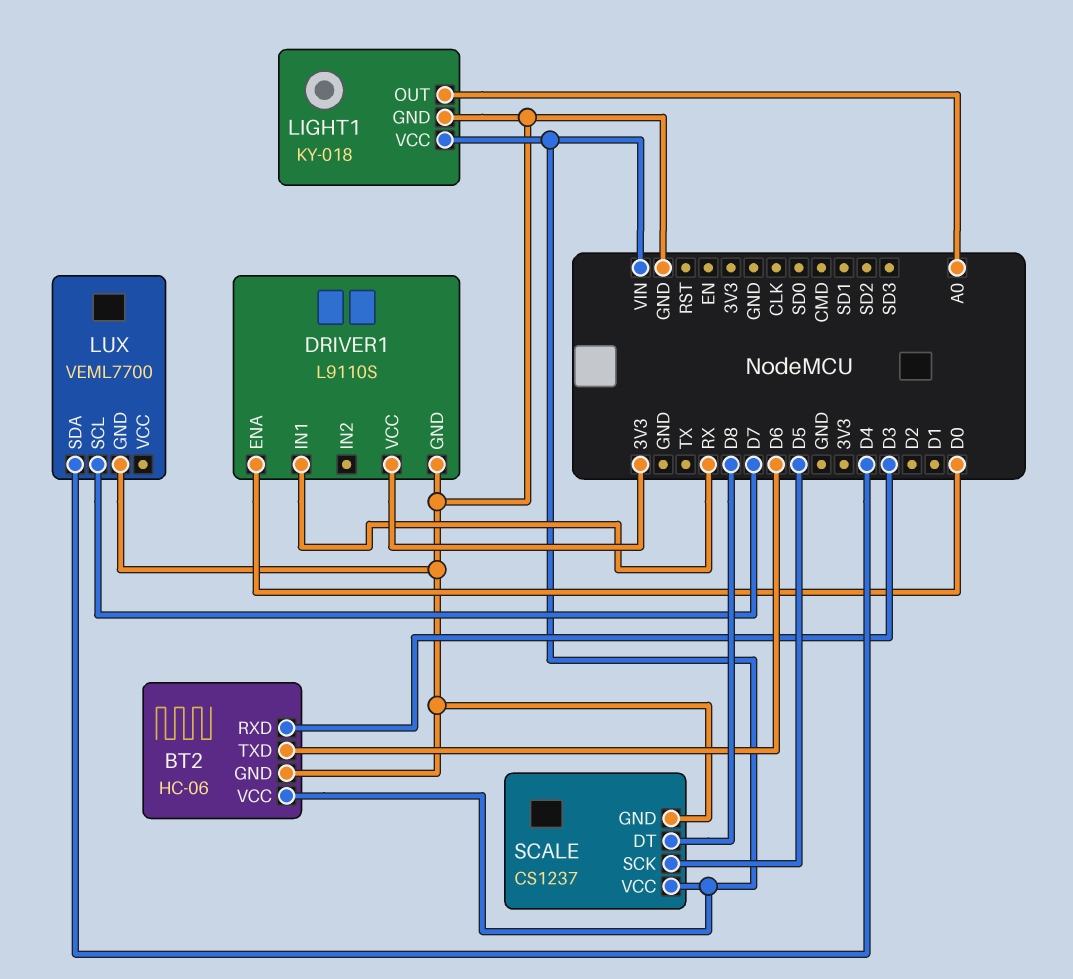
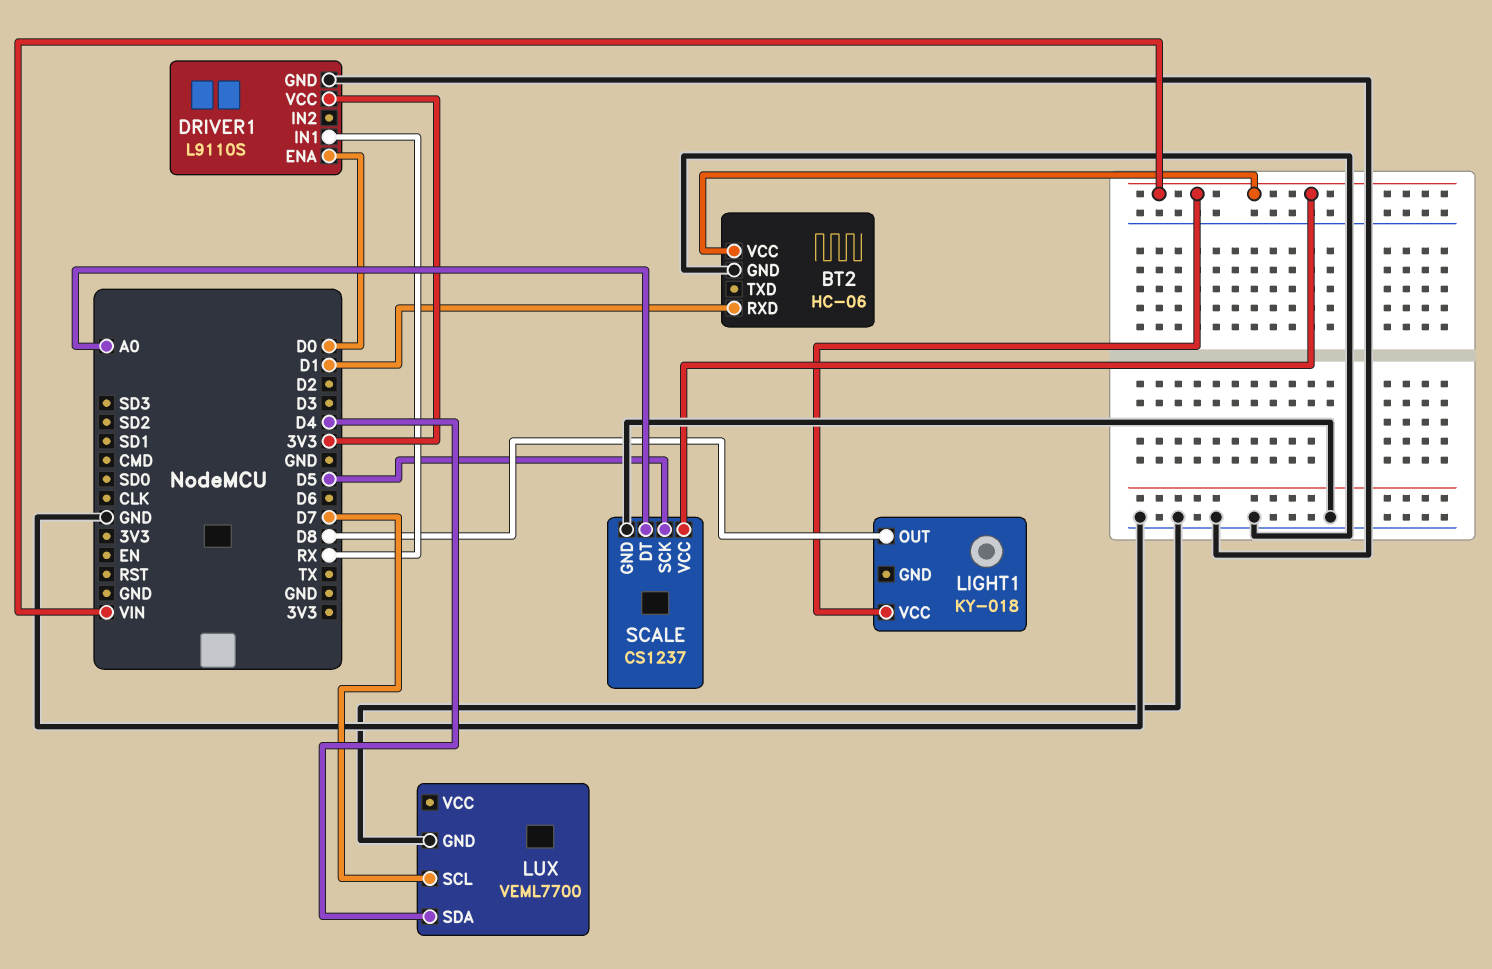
BT2 pin RXD: D3 -> D1
BT2 pin TXD: D6 -> none
LIGHT1 pin GND: GND -> none
LIGHT1 pin OUT: A0 -> D8
SCALE pin DT: D8 -> A0

